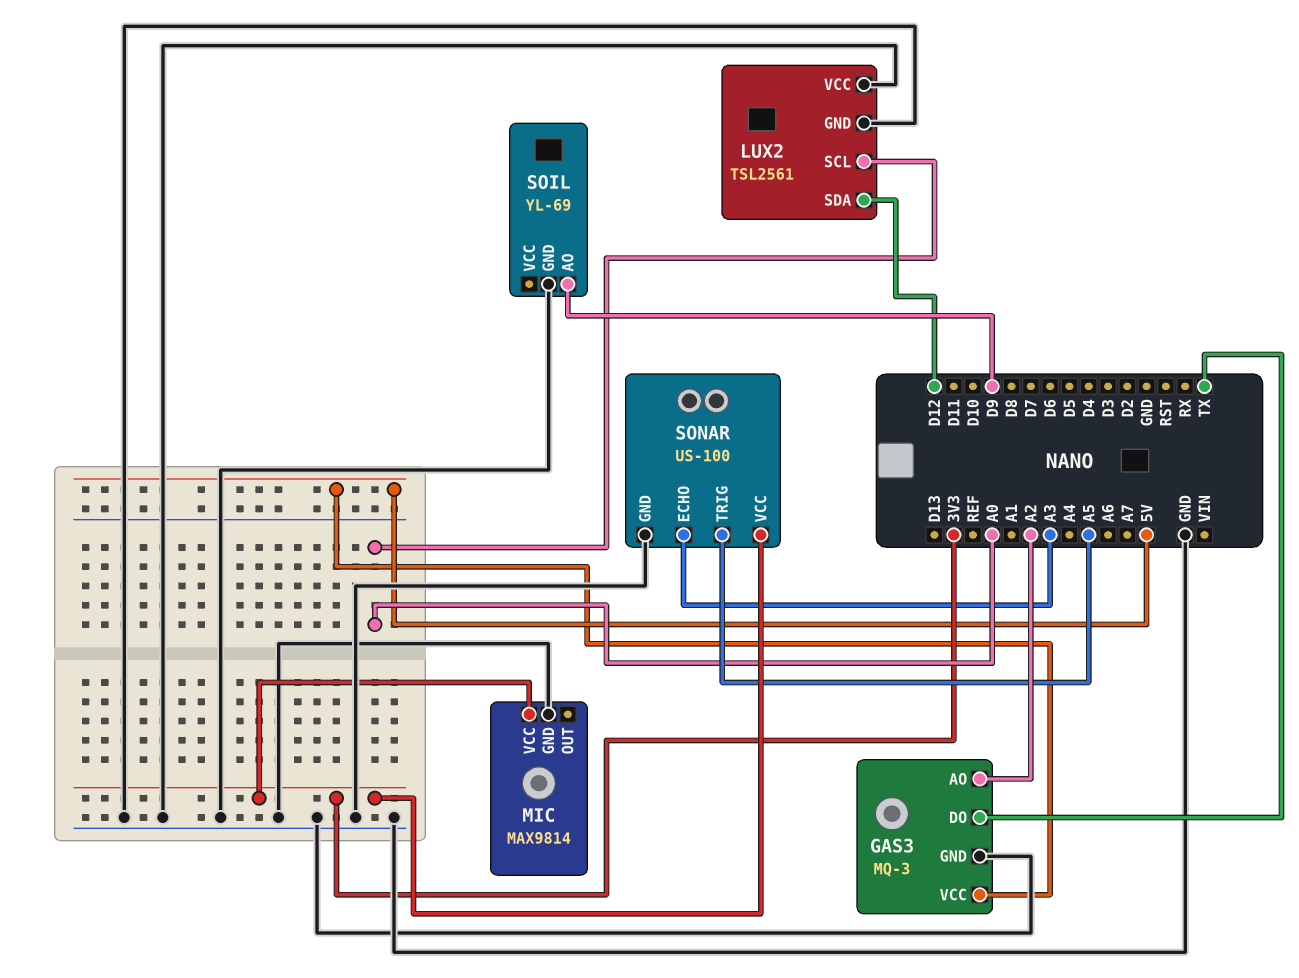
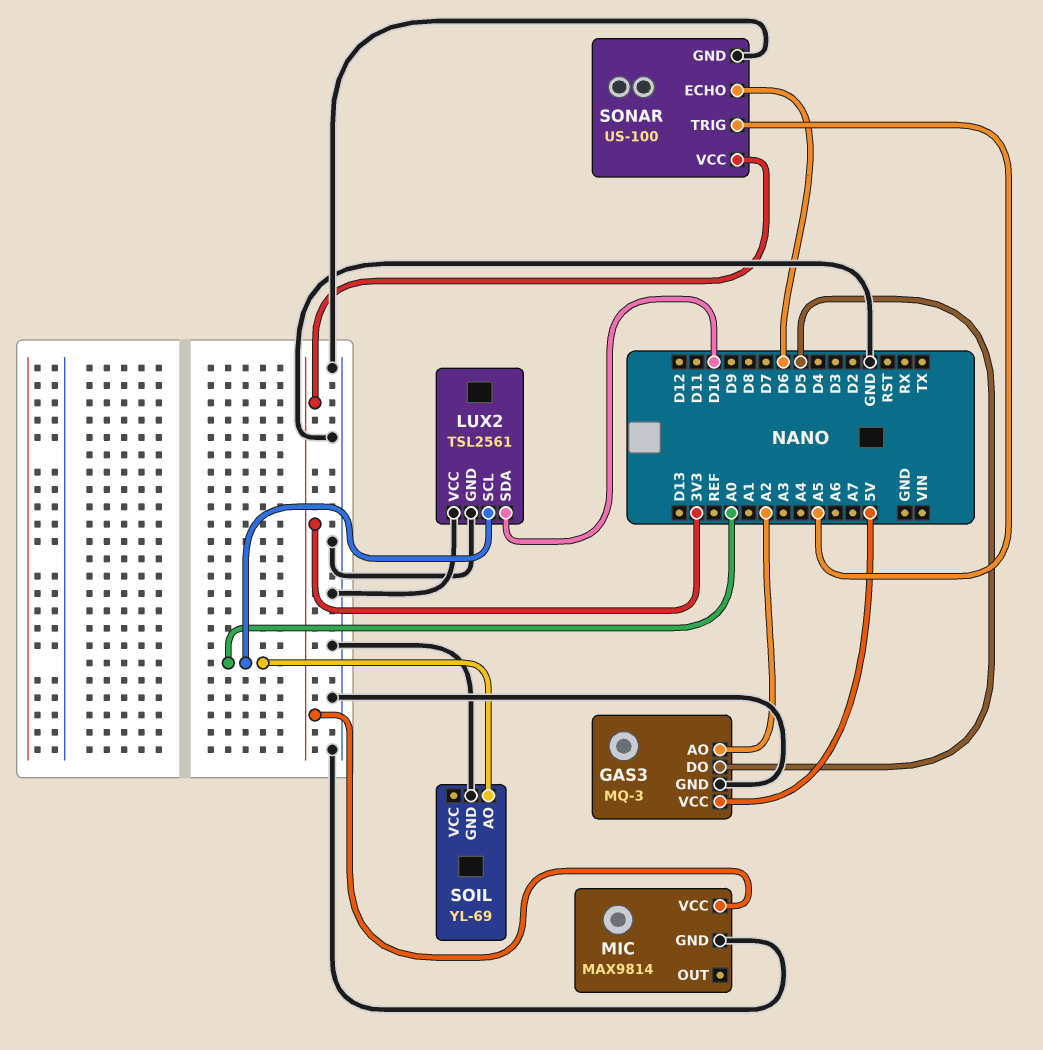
GAS3 pin DO: TX -> D5
LUX2 pin SDA: D12 -> D10
SOIL pin AO: D9 -> A0
SONAR pin ECHO: A3 -> D6

